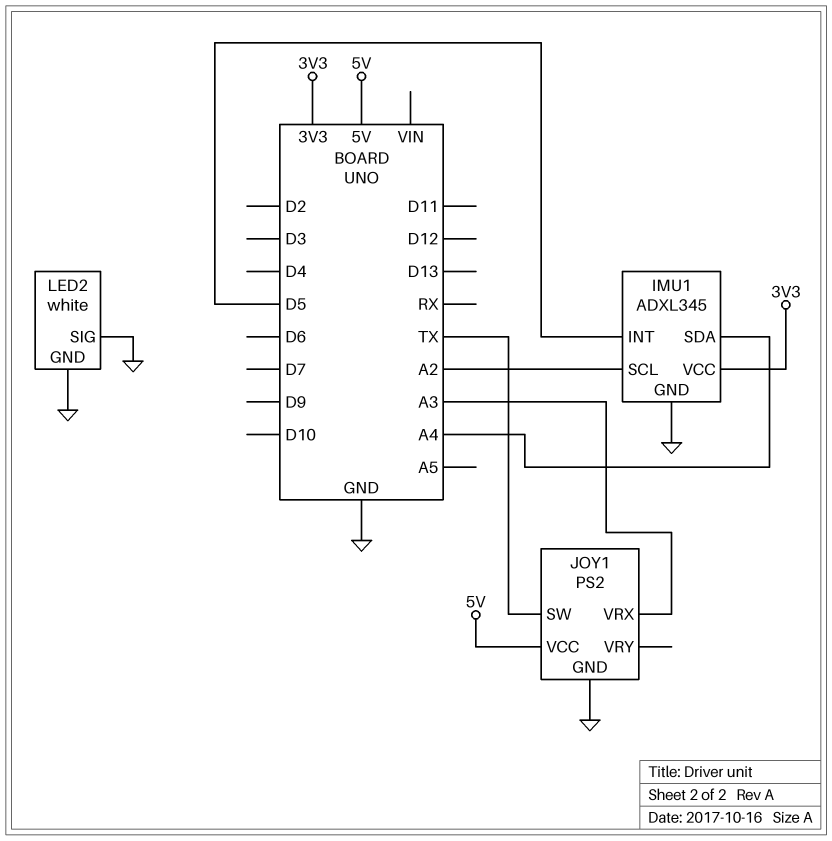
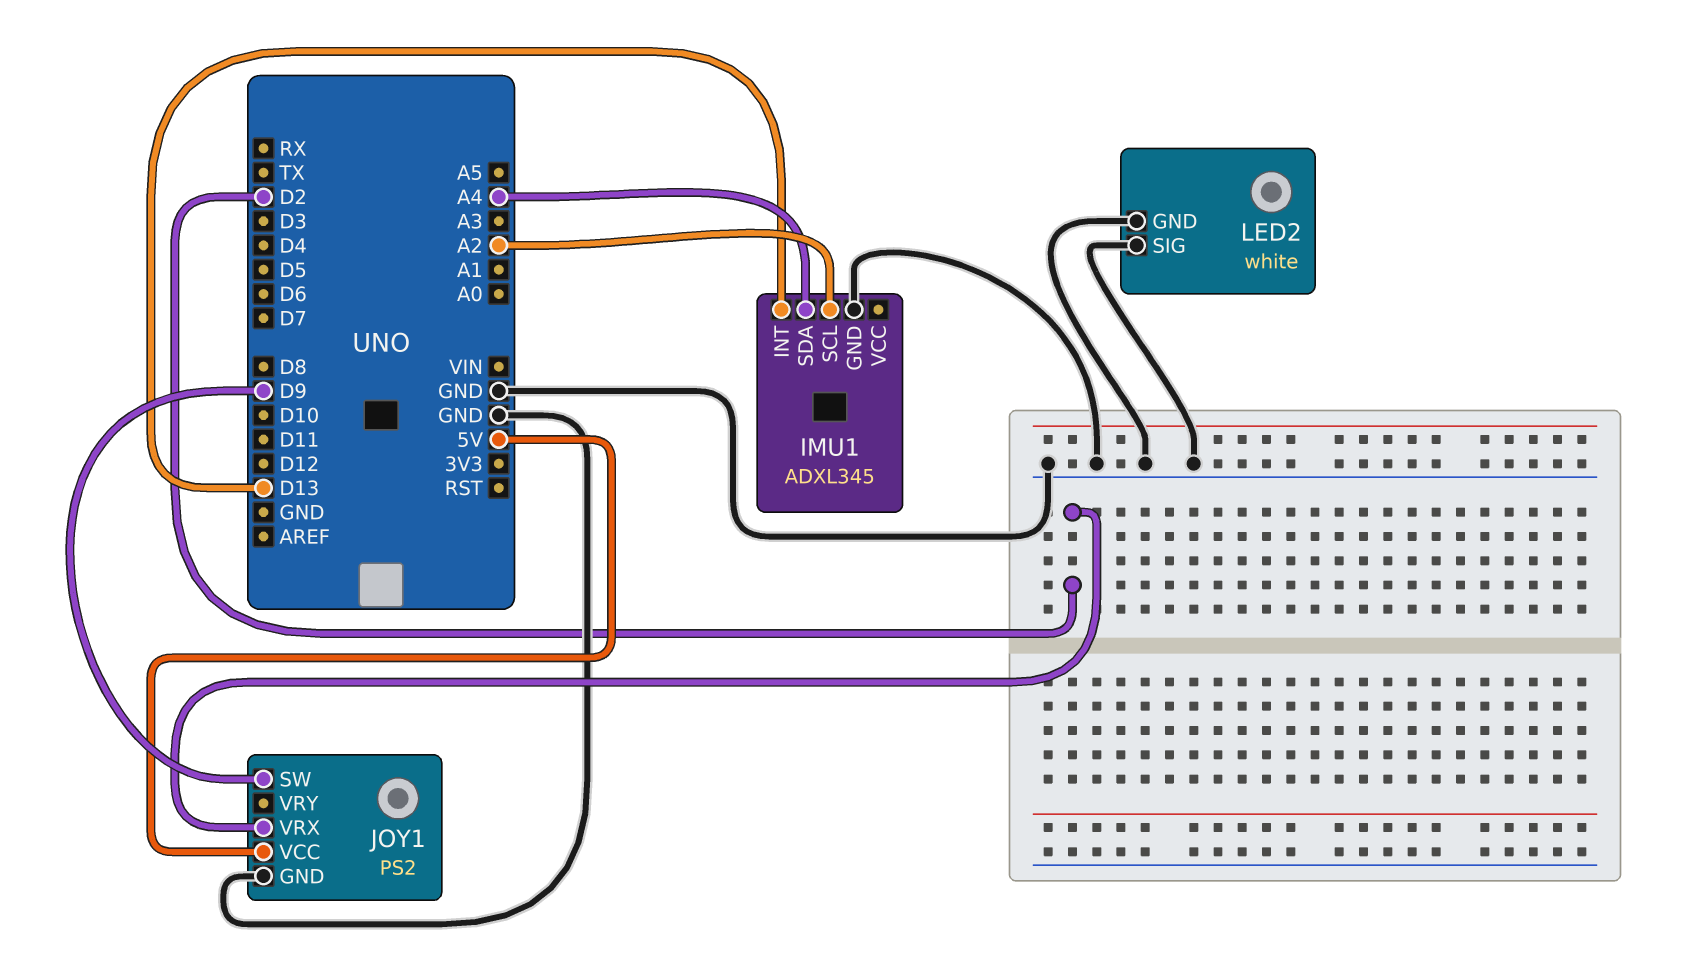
IMU1 pin INT: D5 -> D13
IMU1 pin VCC: 3V3 -> none
JOY1 pin SW: TX -> D9
JOY1 pin VRX: A3 -> D2

